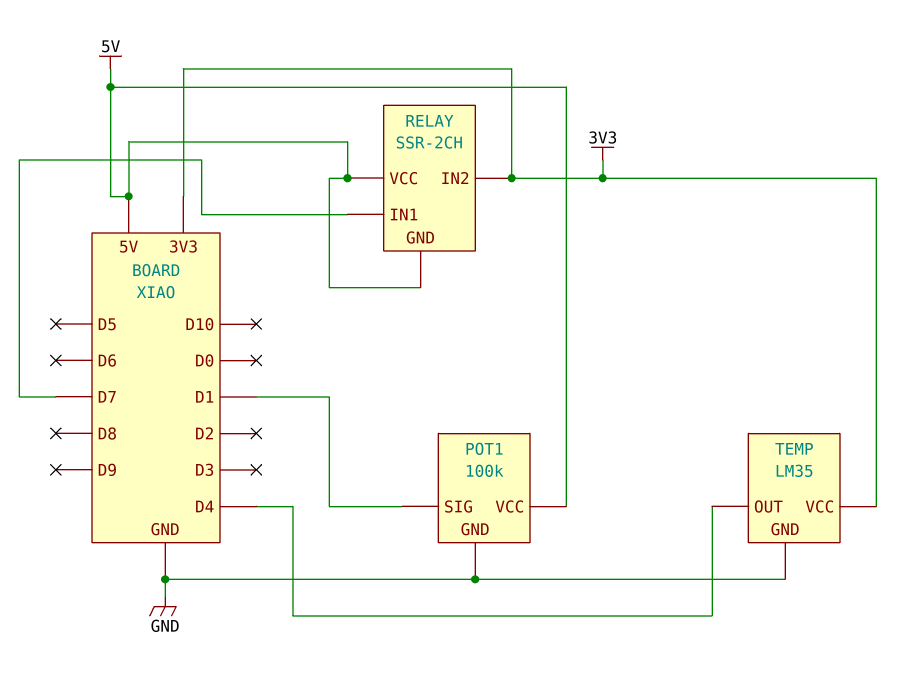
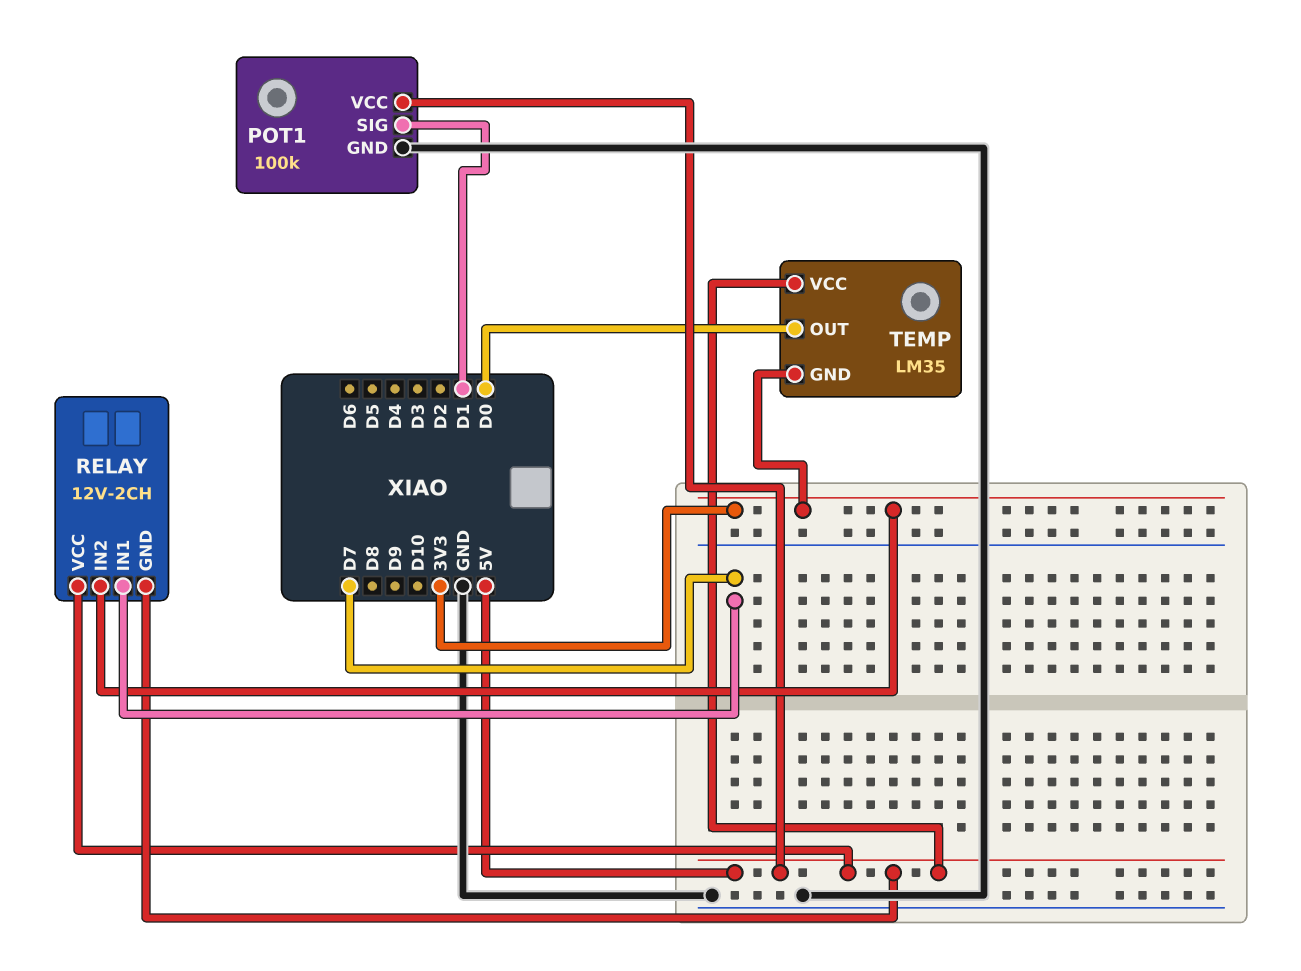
RELAY: SSR-2CH -> 12V-2CH
TEMP pin GND: GND -> 3V3
TEMP pin OUT: D4 -> D0
TEMP pin VCC: 3V3 -> 5V

